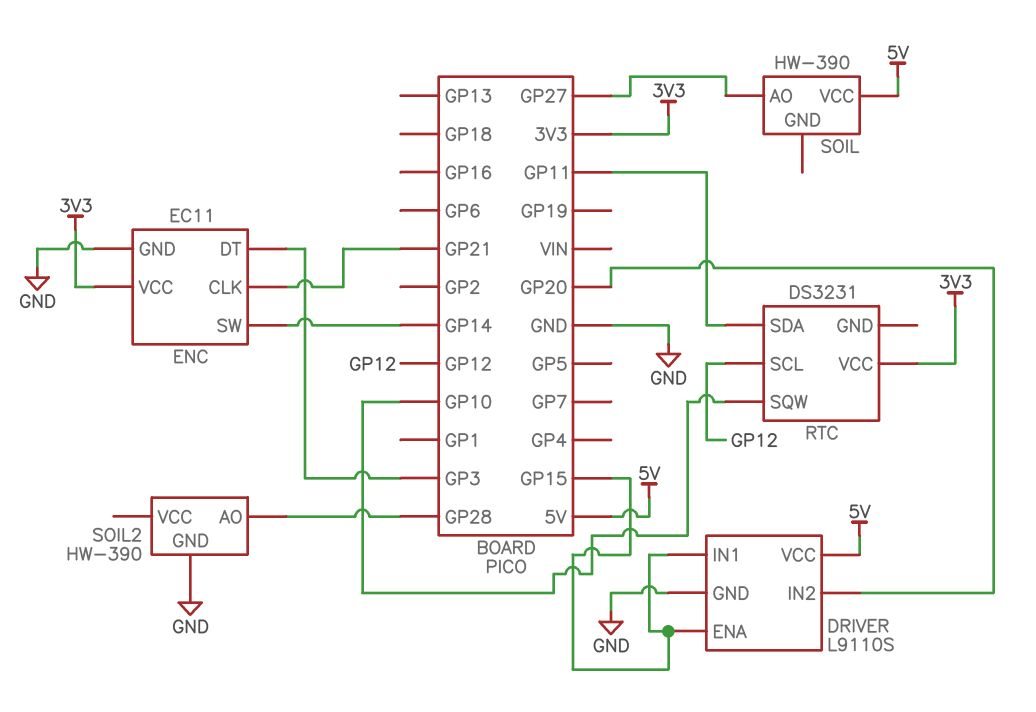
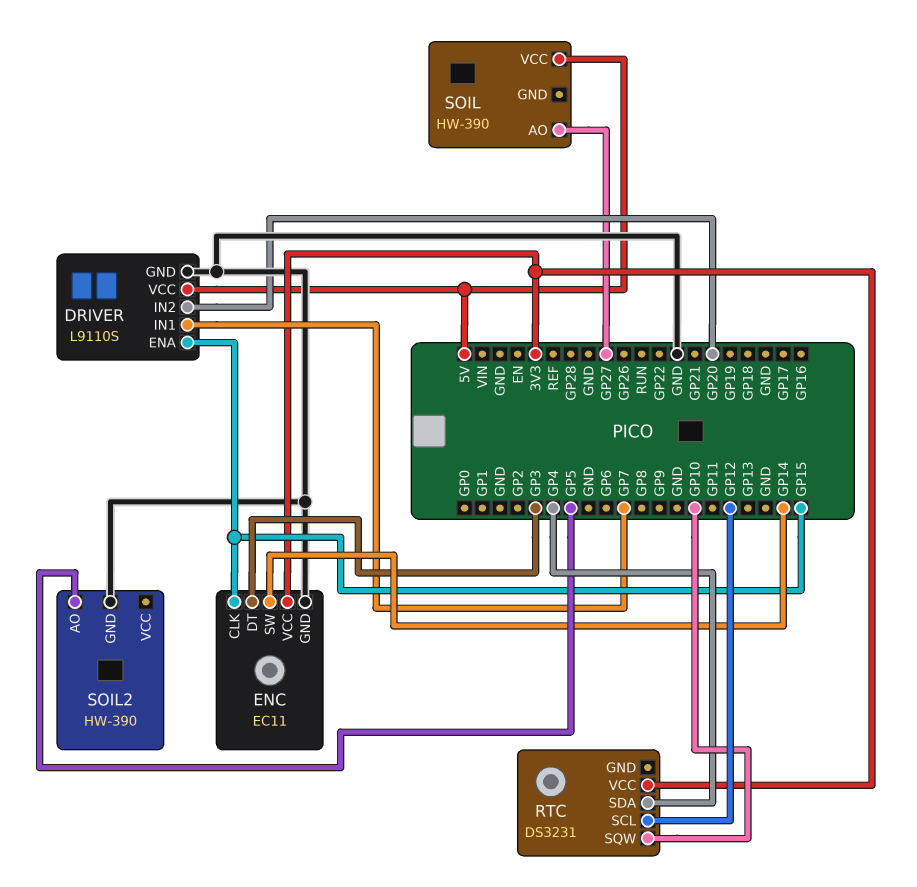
DRIVER pin IN1: GP15 -> GP7
ENC pin CLK: GP21 -> GP15
RTC pin SDA: GP11 -> GP4
SOIL2 pin AO: GP28 -> GP5

